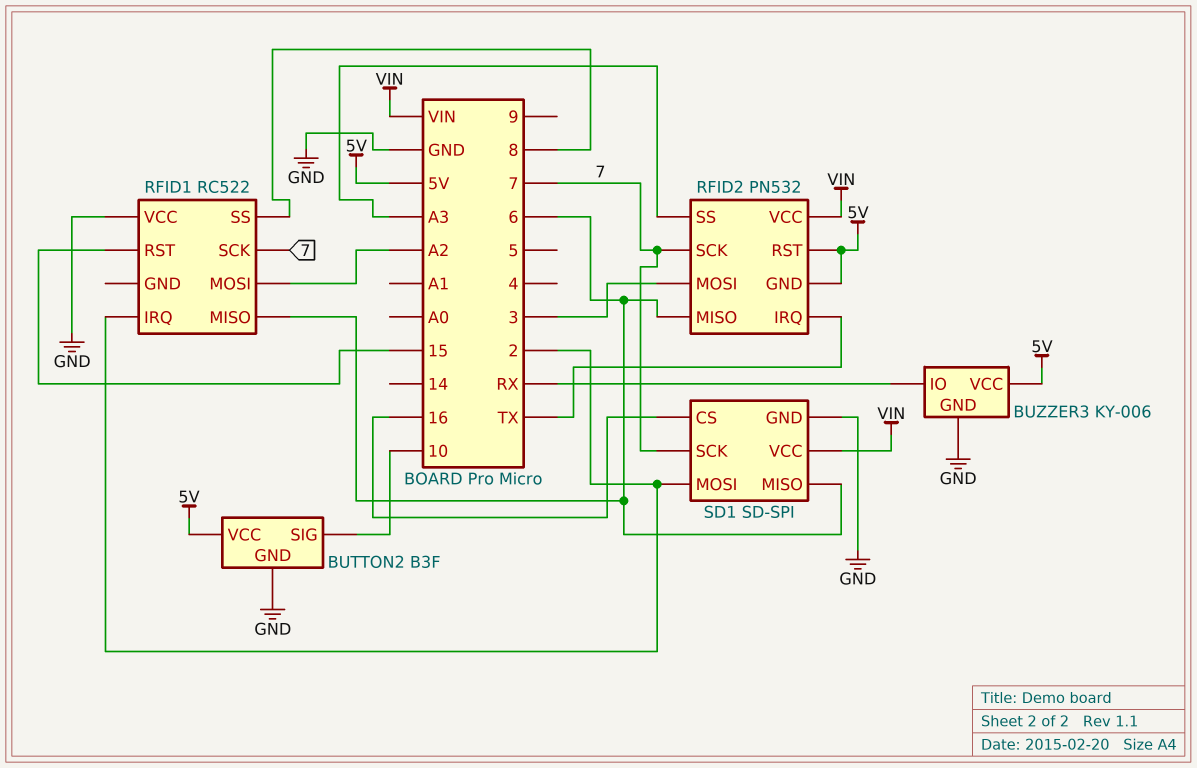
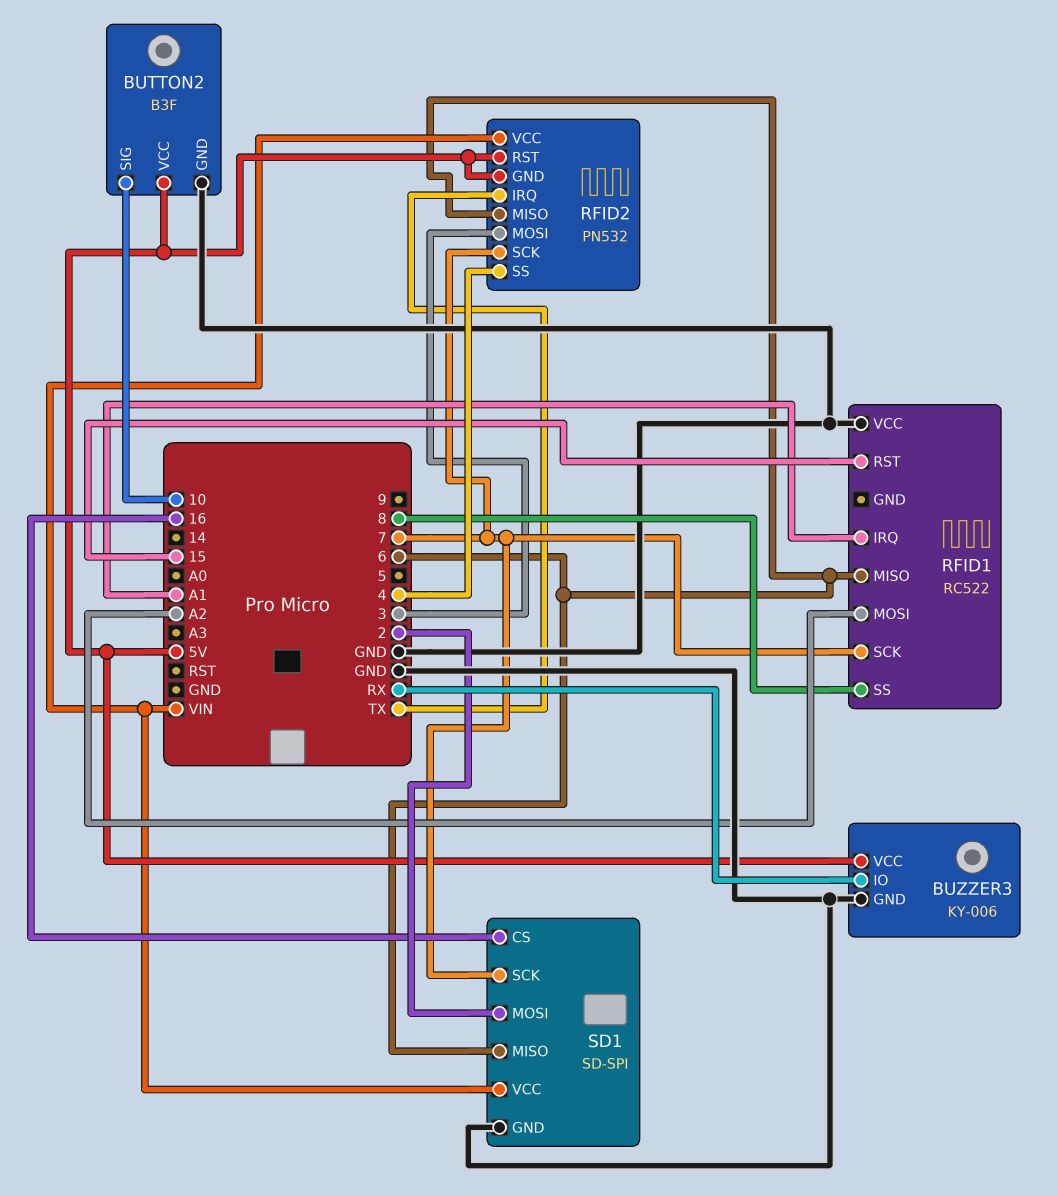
RFID1 pin IRQ: 2 -> A1
RFID2 pin SS: A3 -> 4

